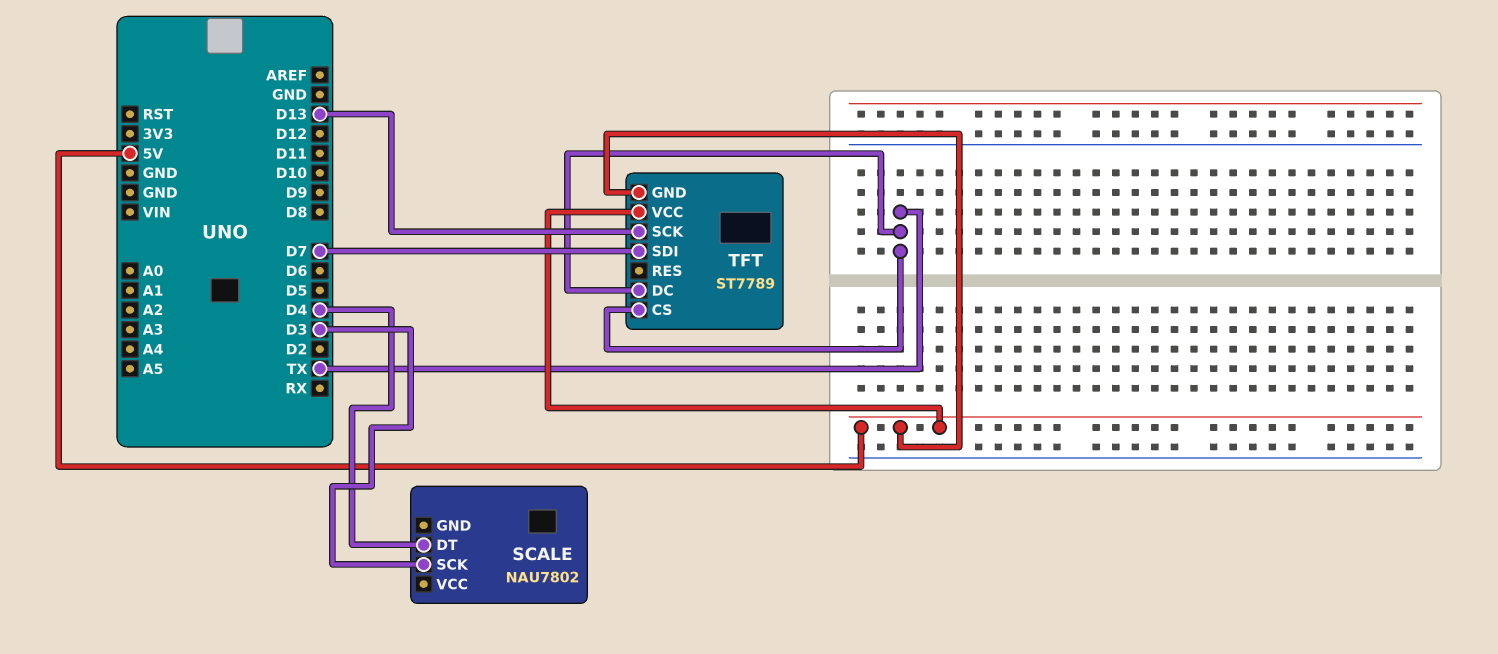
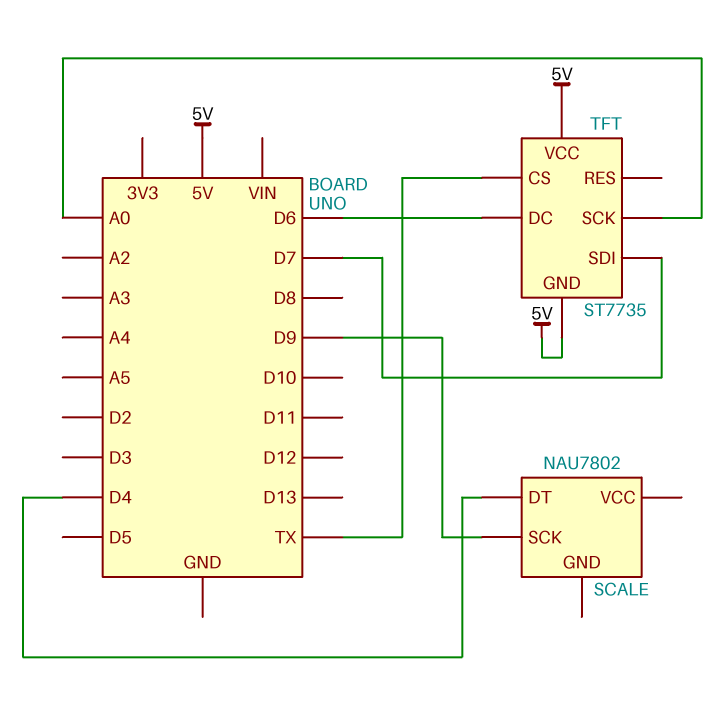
SCALE pin SCK: D3 -> D9
TFT: ST7789 -> ST7735
TFT pin DC: TX -> D6
TFT pin SCK: D13 -> A0

